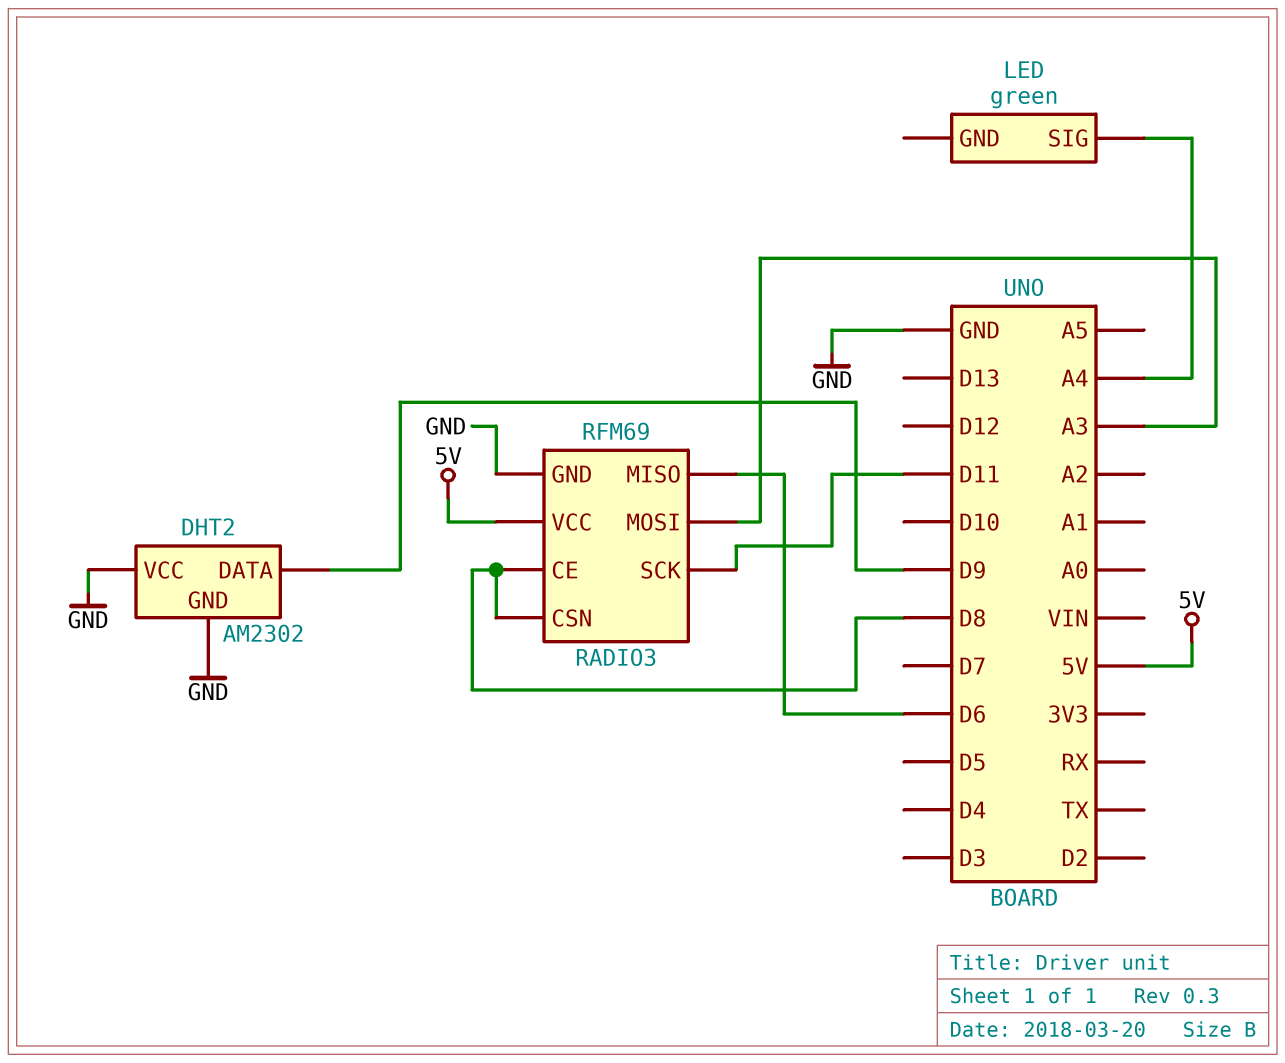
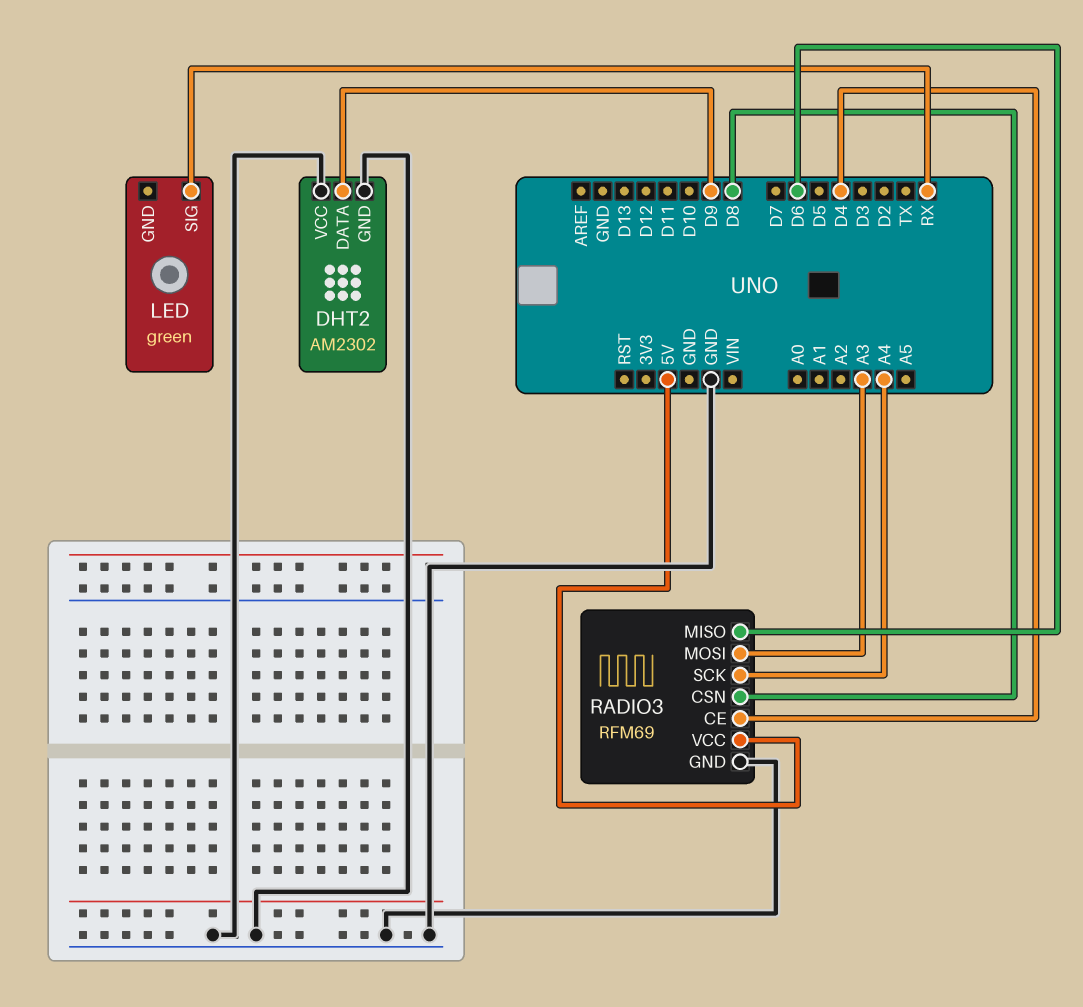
LED pin SIG: A4 -> RX
RADIO3 pin CE: D8 -> D4
RADIO3 pin SCK: D11 -> A4

